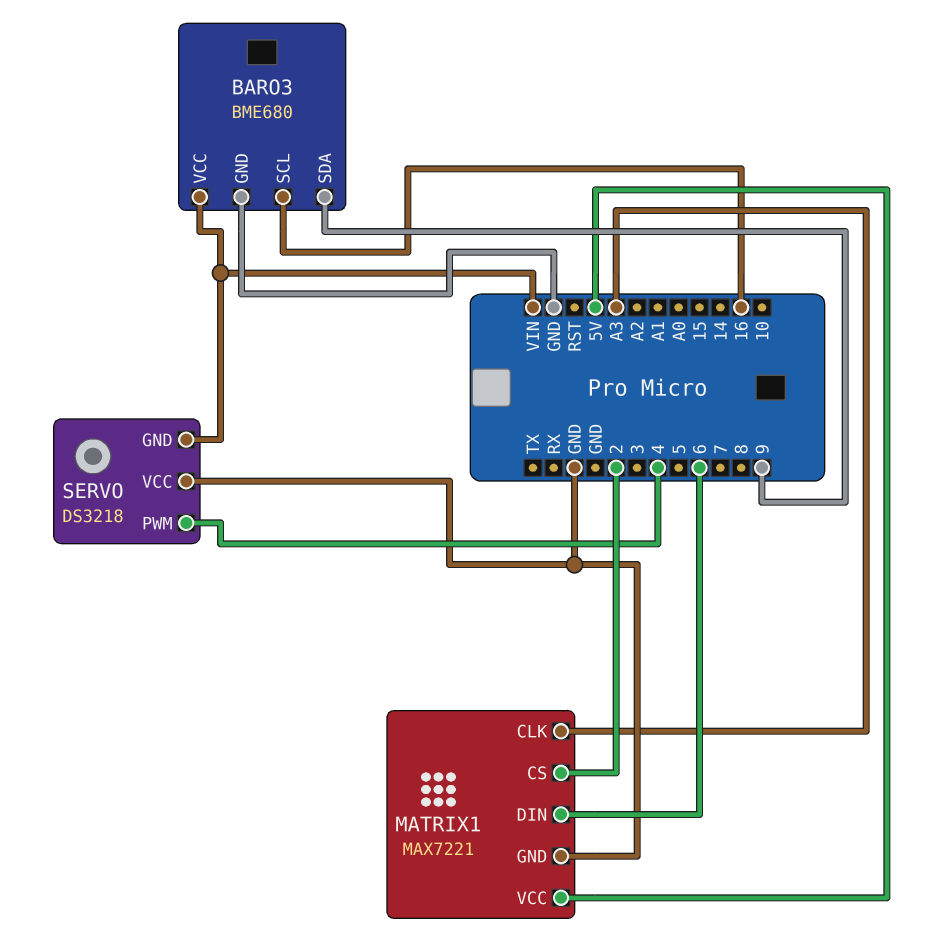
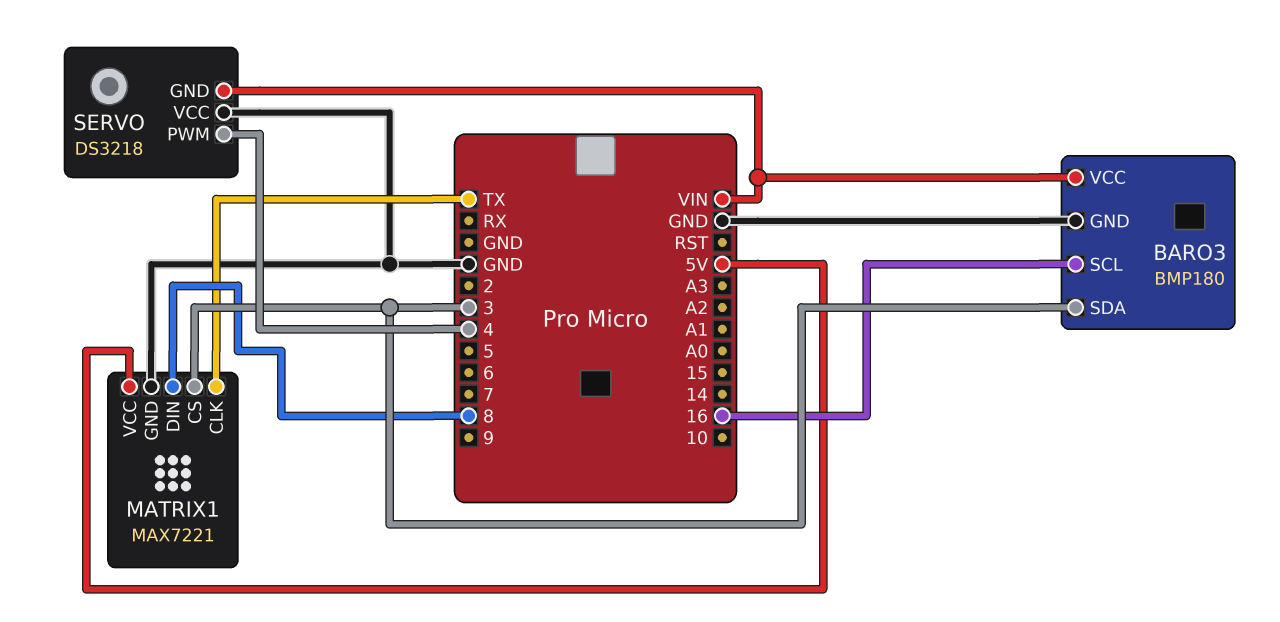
BARO3: BME680 -> BMP180
BARO3 pin SDA: 9 -> 3
MATRIX1 pin CLK: A3 -> TX
MATRIX1 pin CS: 2 -> 3
MATRIX1 pin DIN: 6 -> 8

